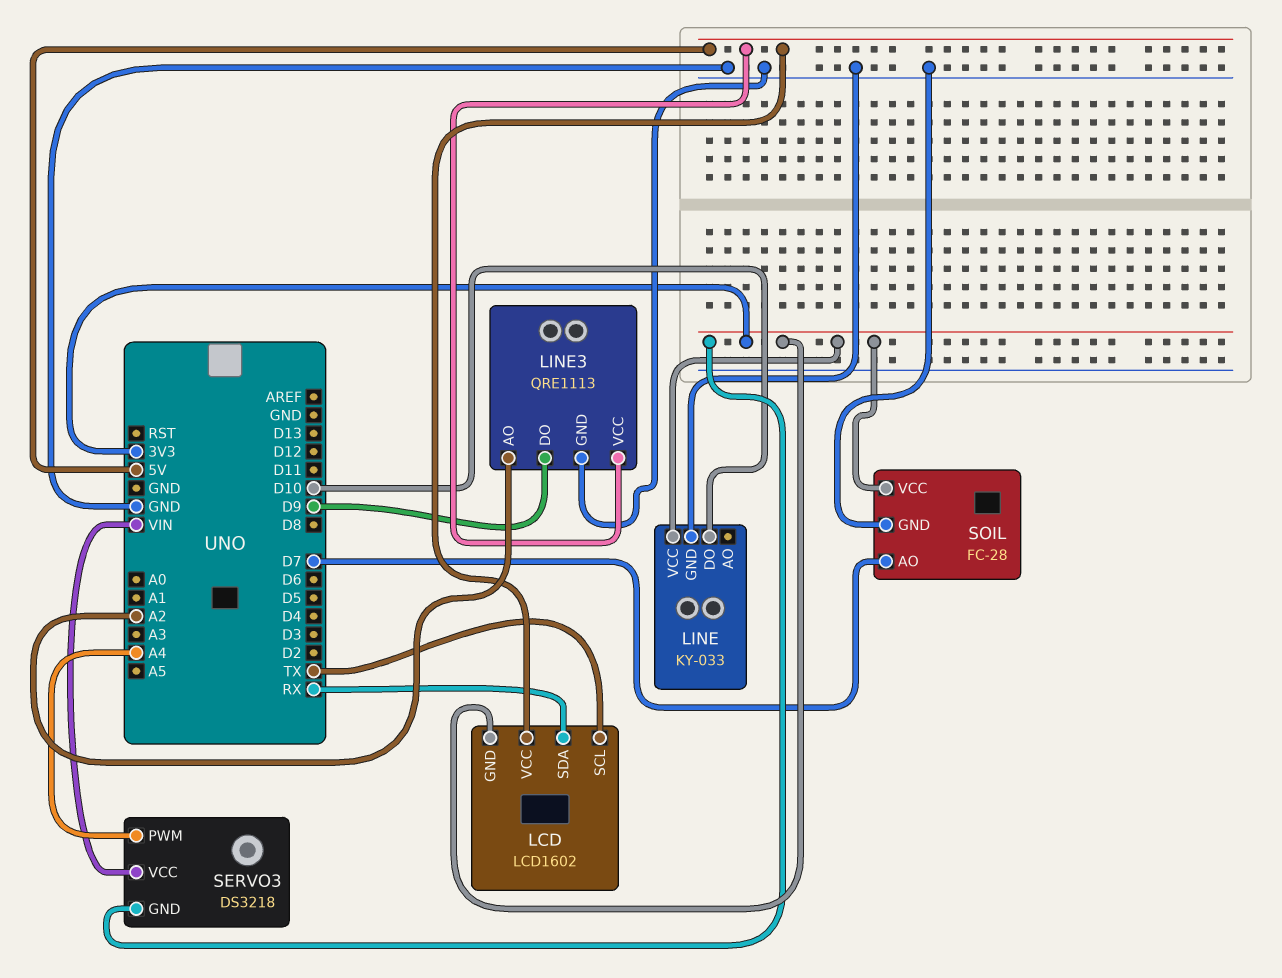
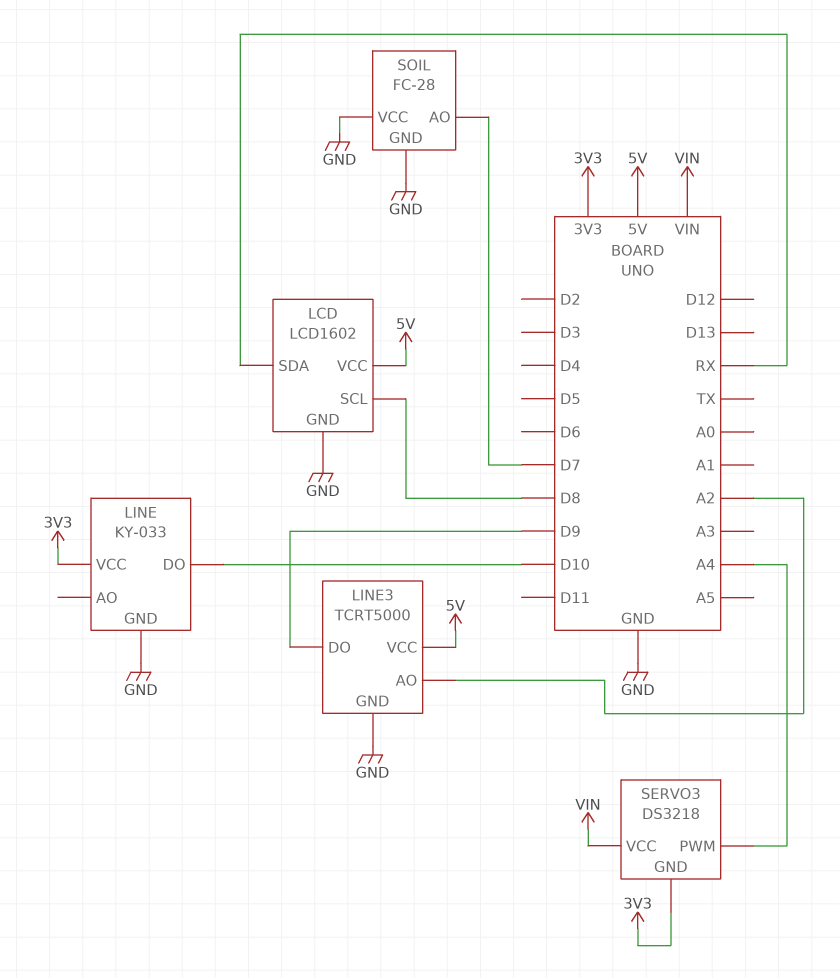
LCD pin GND: 3V3 -> GND
LCD pin SCL: TX -> D8
LINE3: QRE1113 -> TCRT5000
SOIL pin VCC: 3V3 -> GND

